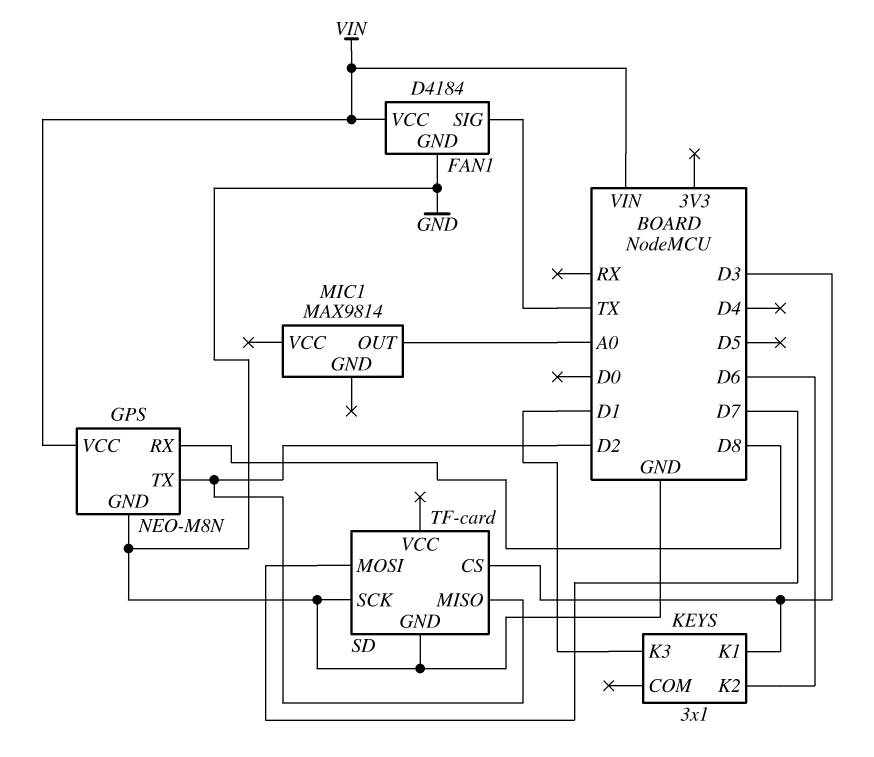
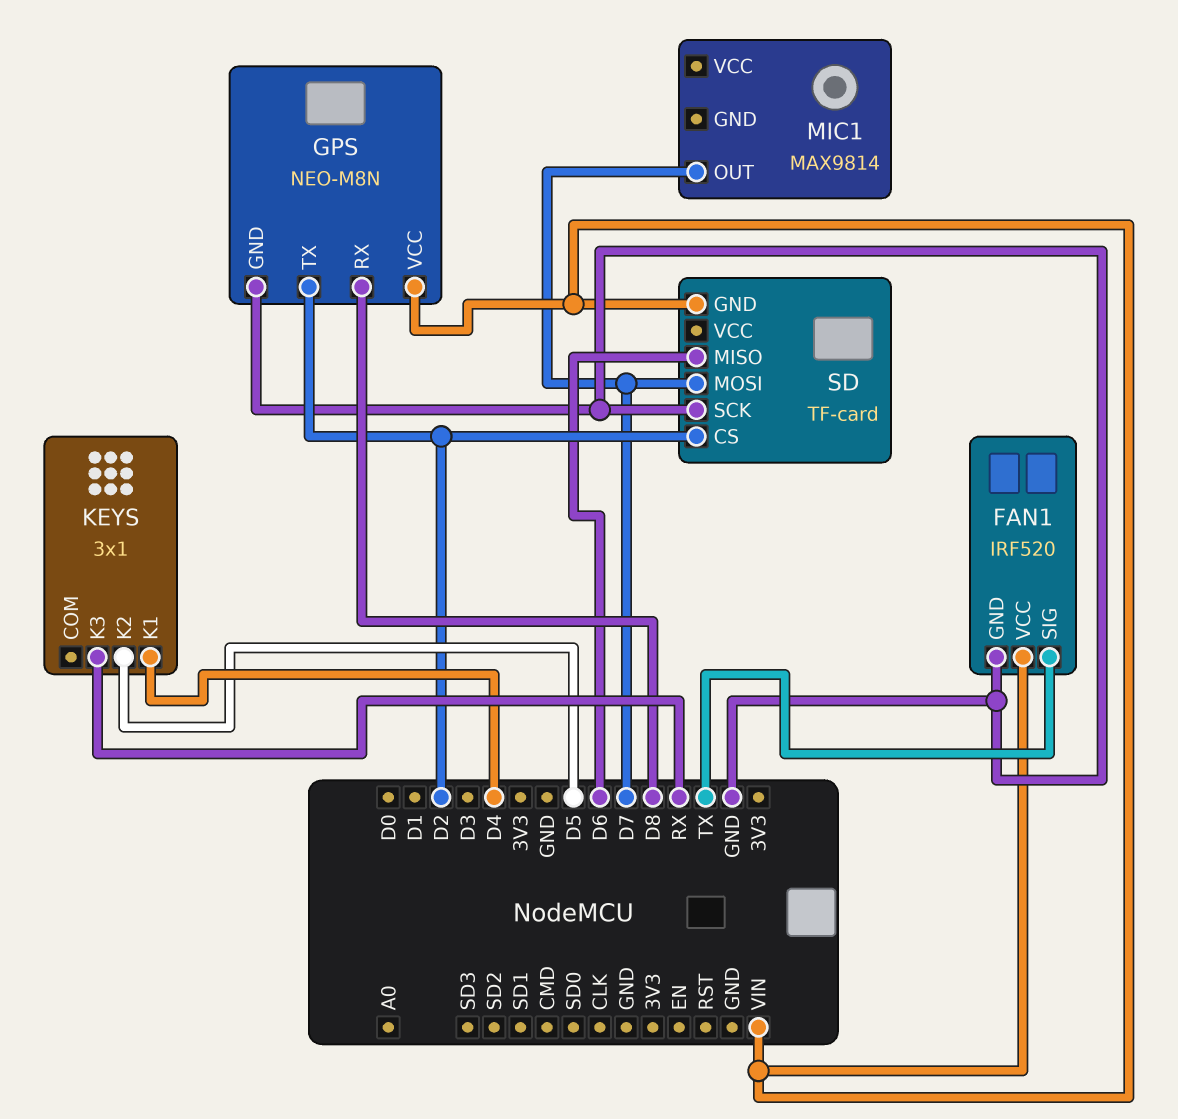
FAN1: D4184 -> IRF520
KEYS pin K1: D3 -> D4
KEYS pin K2: D6 -> D5
KEYS pin K3: D1 -> RX
MIC1 pin OUT: A0 -> D7
SD pin CS: D3 -> D2
SD pin GND: GND -> VIN
SD pin MISO: D2 -> D6

